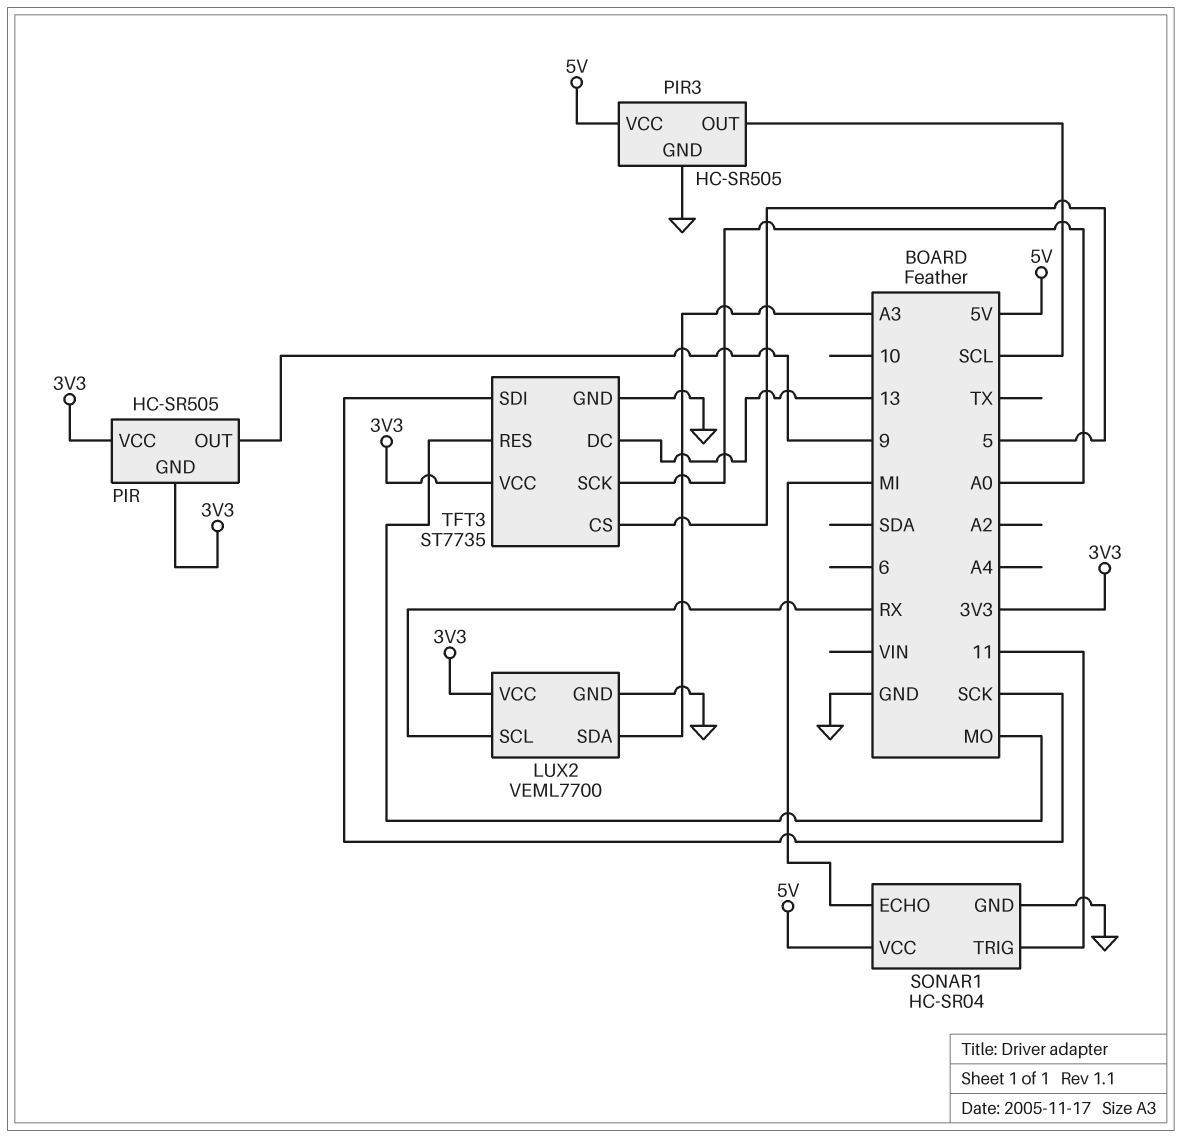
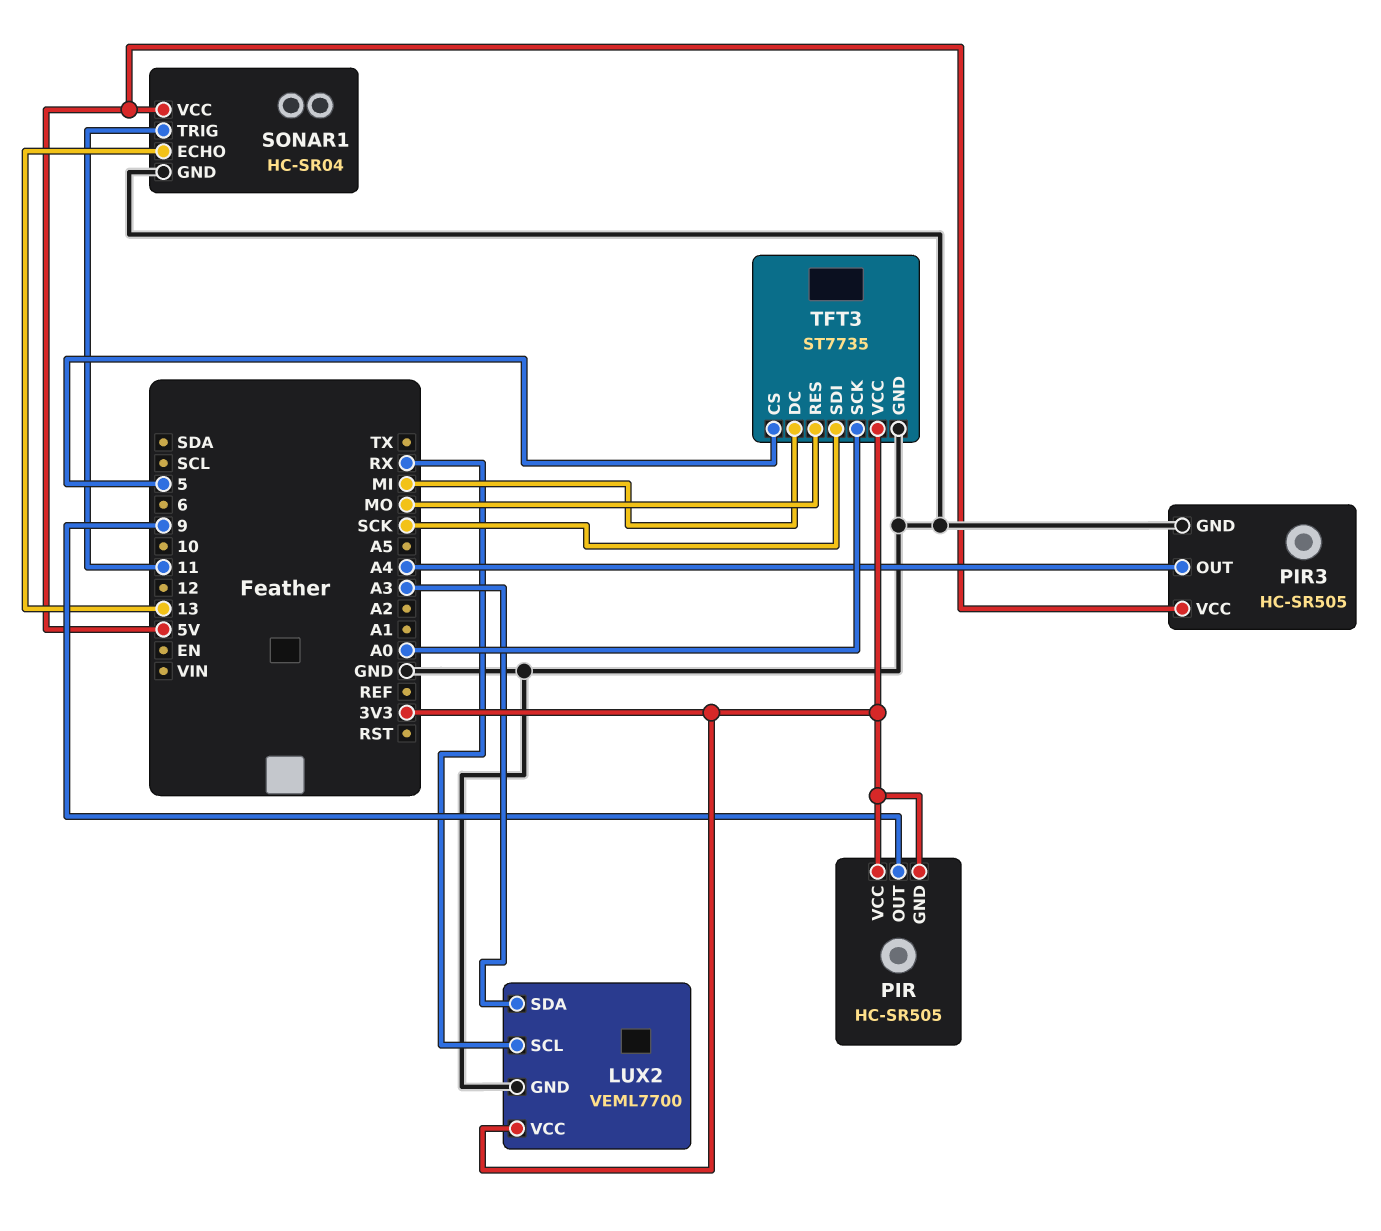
PIR3 pin OUT: SCL -> A4
SONAR1 pin ECHO: MI -> 13
TFT3 pin DC: 13 -> MI

